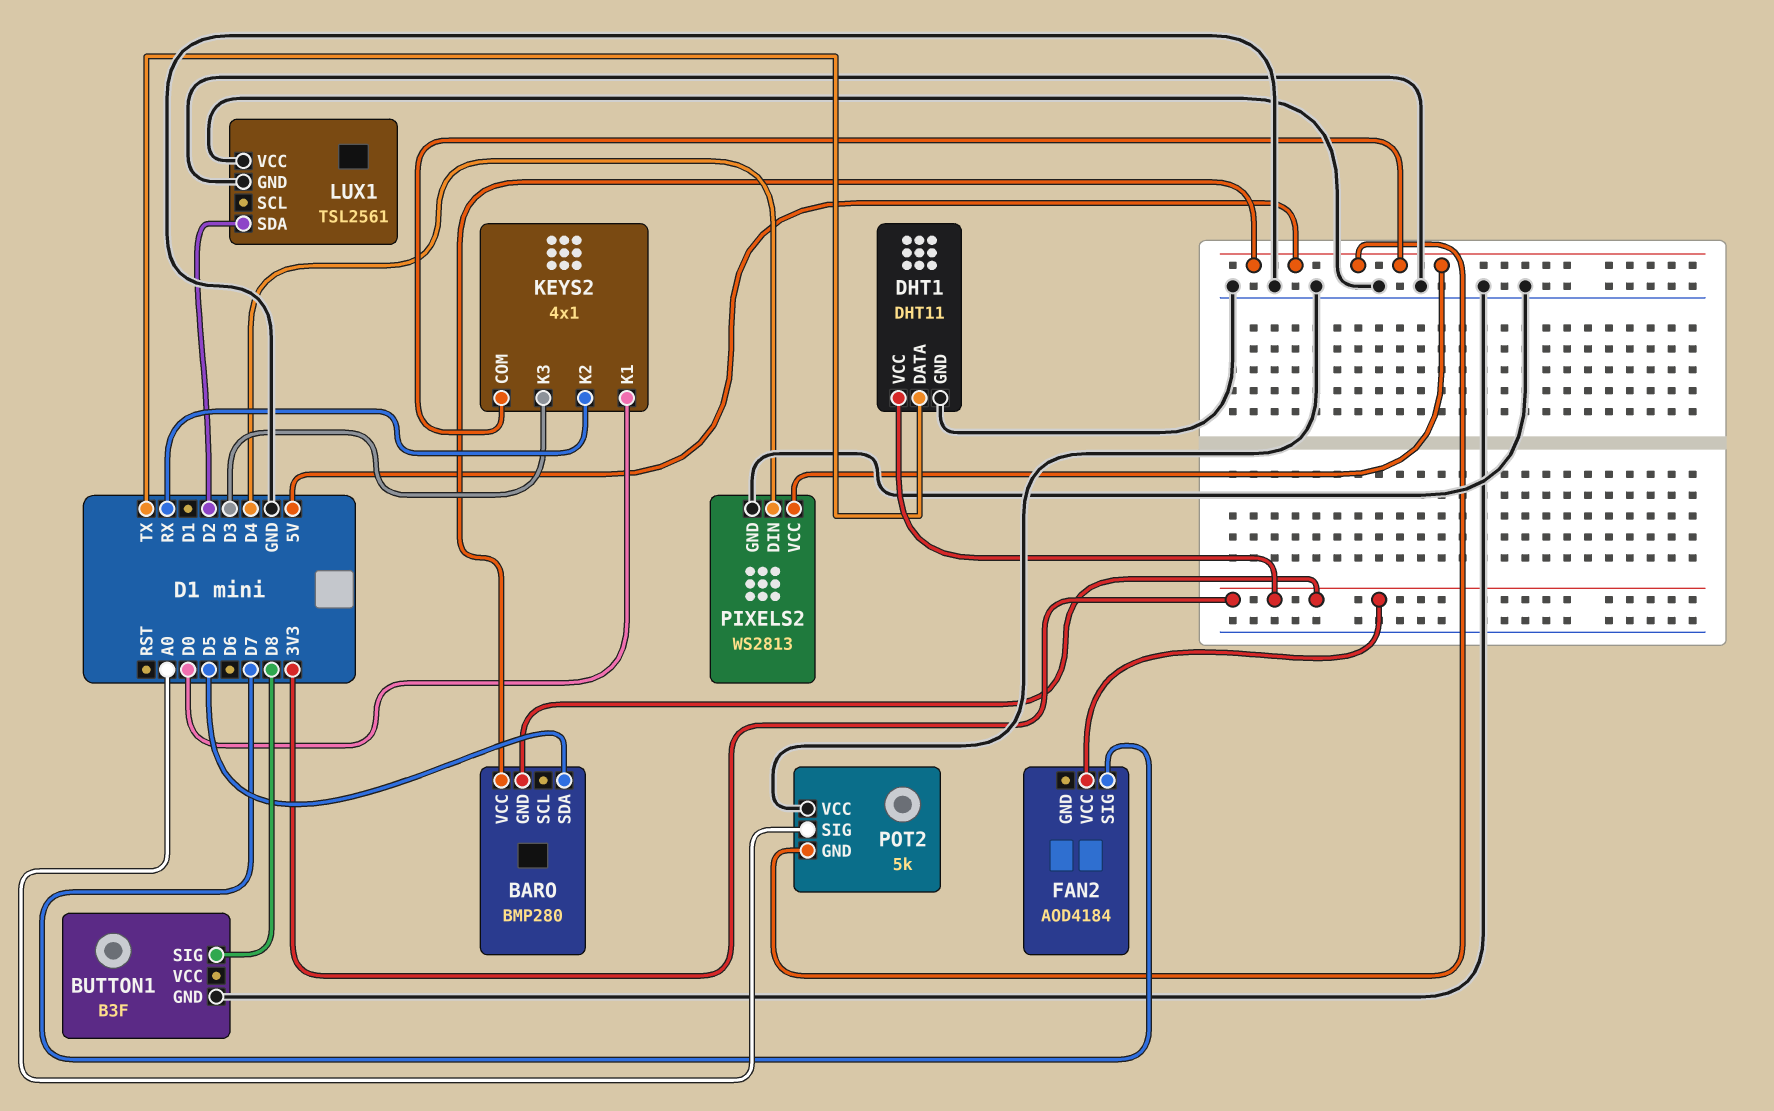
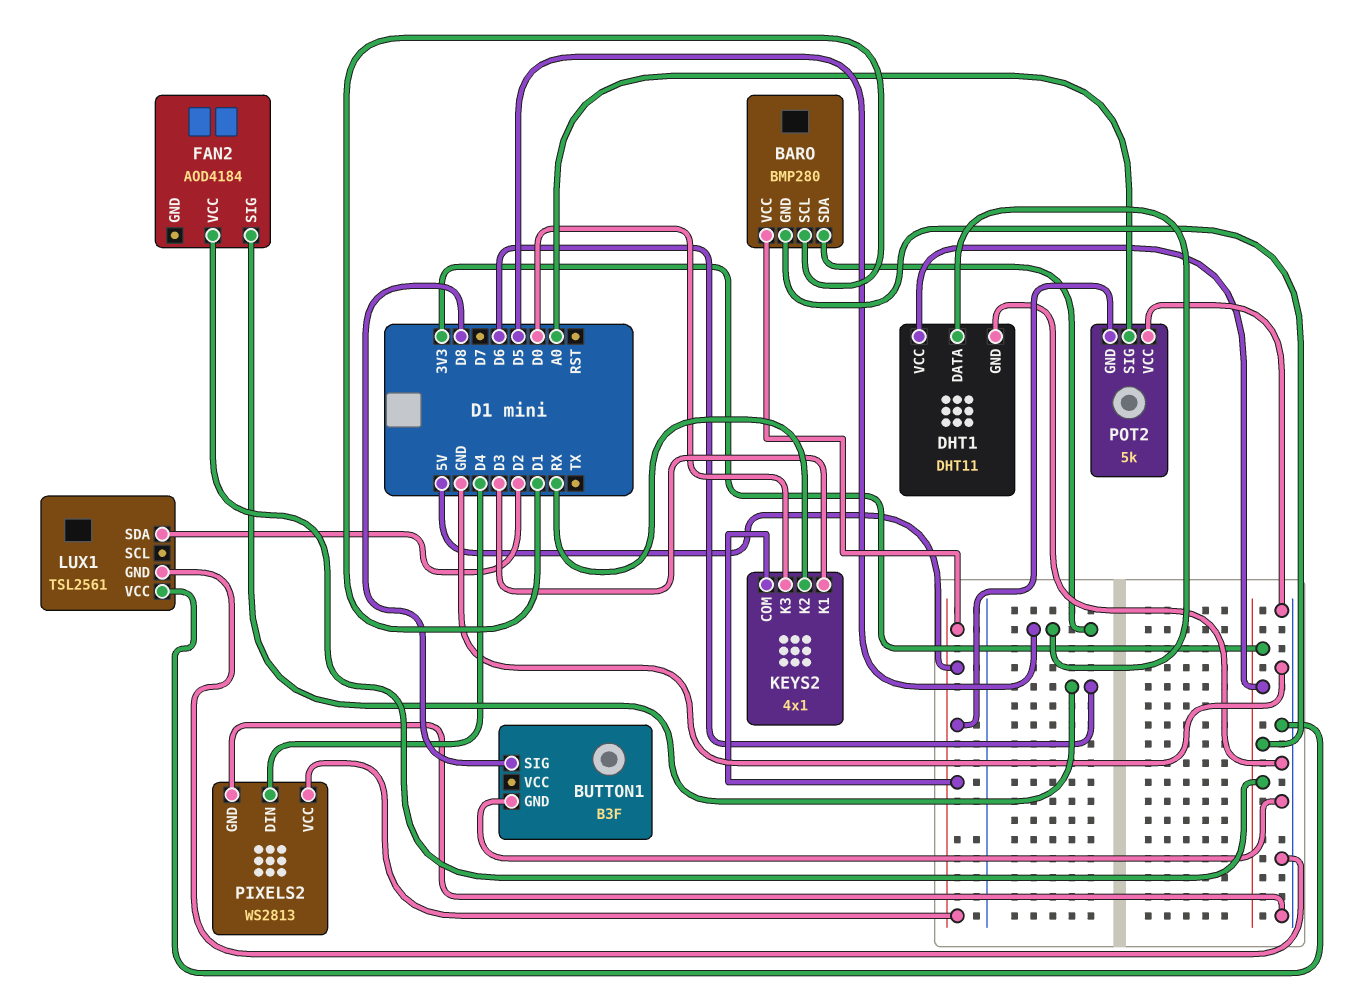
BARO pin SCL: none -> D1
DHT1 pin DATA: TX -> D5
FAN2 pin SIG: D7 -> D6
KEYS2 pin K1: D0 -> D3
KEYS2 pin K3: D3 -> D0

